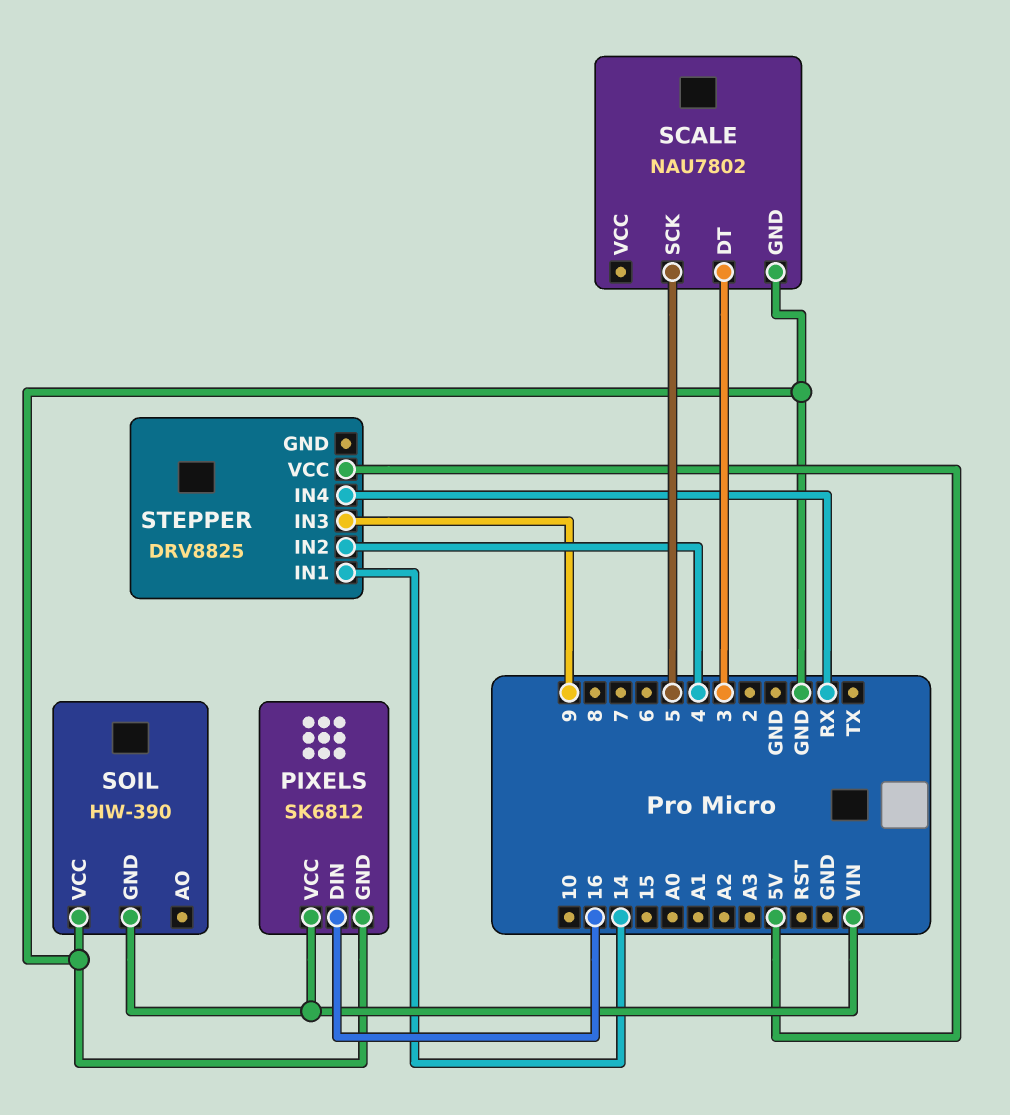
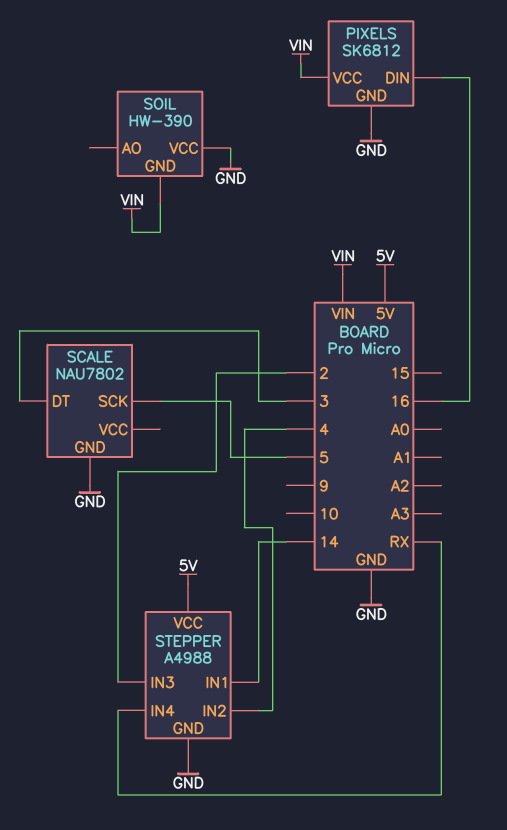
STEPPER: DRV8825 -> A4988
STEPPER pin GND: none -> GND
STEPPER pin IN3: 9 -> 2

